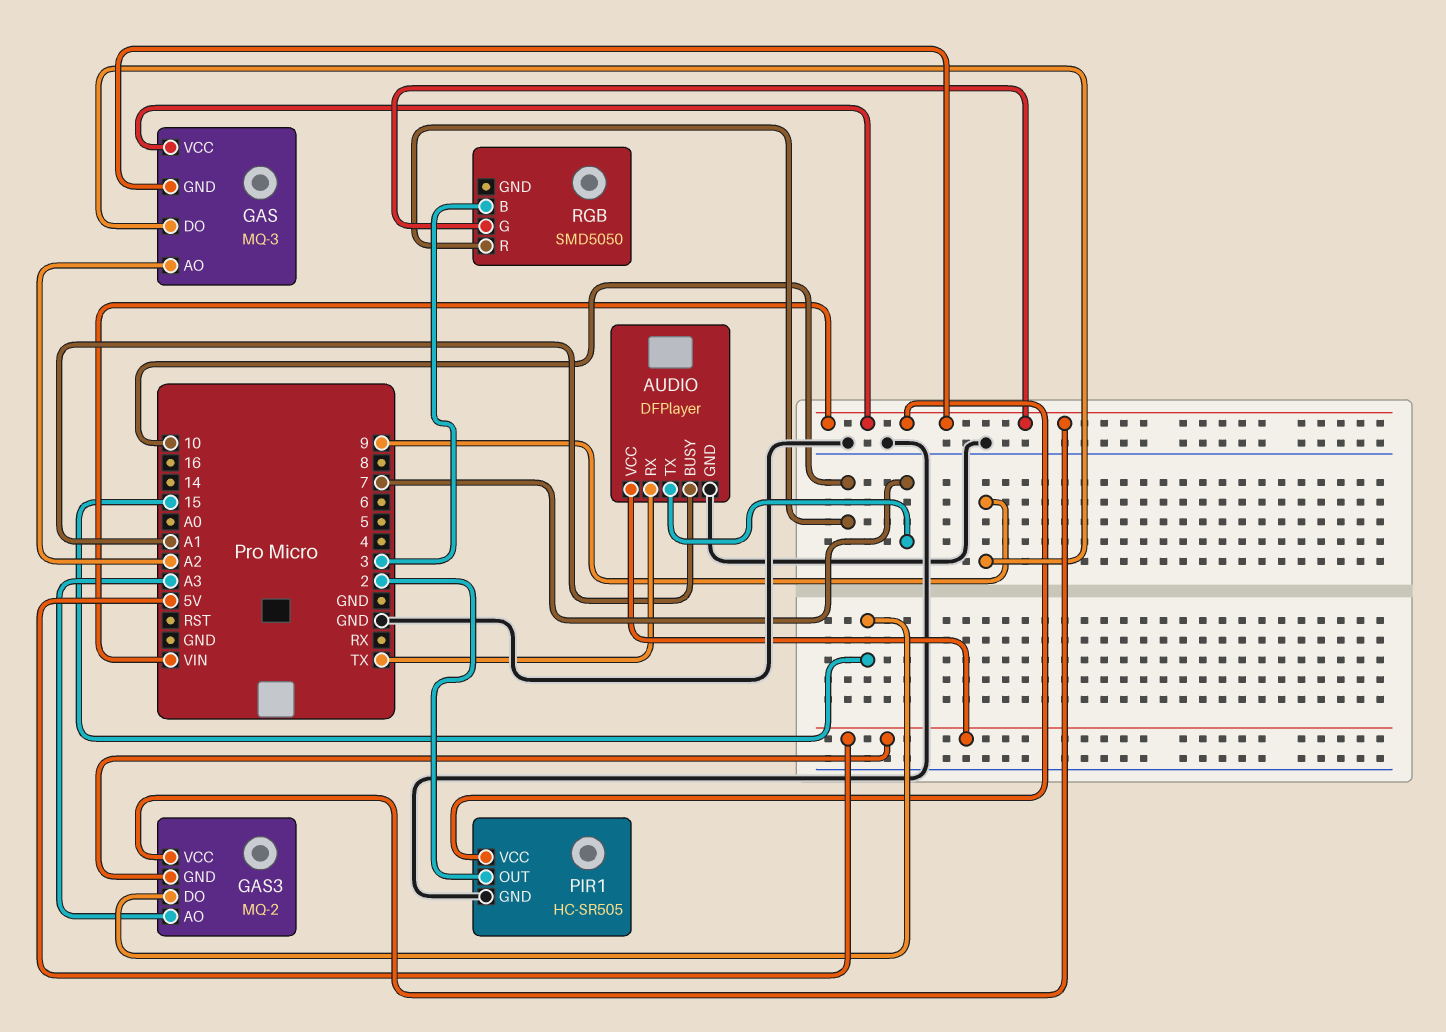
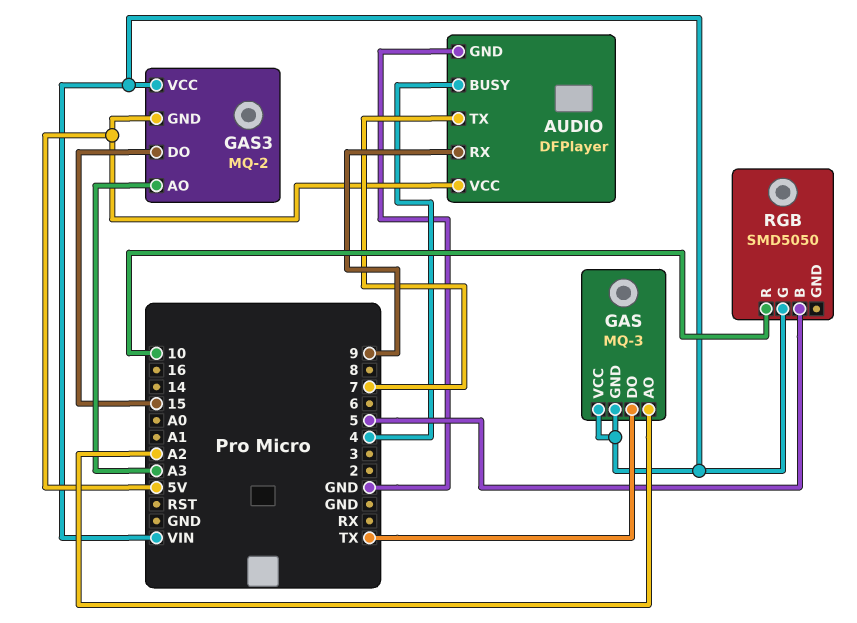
AUDIO pin BUSY: A1 -> 4
AUDIO pin RX: TX -> 9
GAS pin DO: 9 -> TX
PIR1: HC-SR505 -> none
PIR1 pin GND: GND -> none
PIR1 pin OUT: 2 -> none
PIR1 pin VCC: VIN -> none
RGB pin B: 3 -> 5

